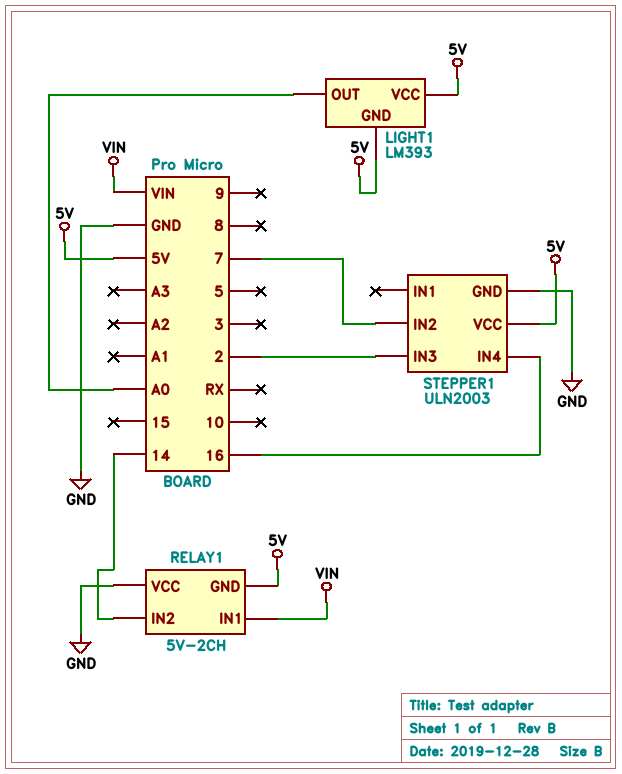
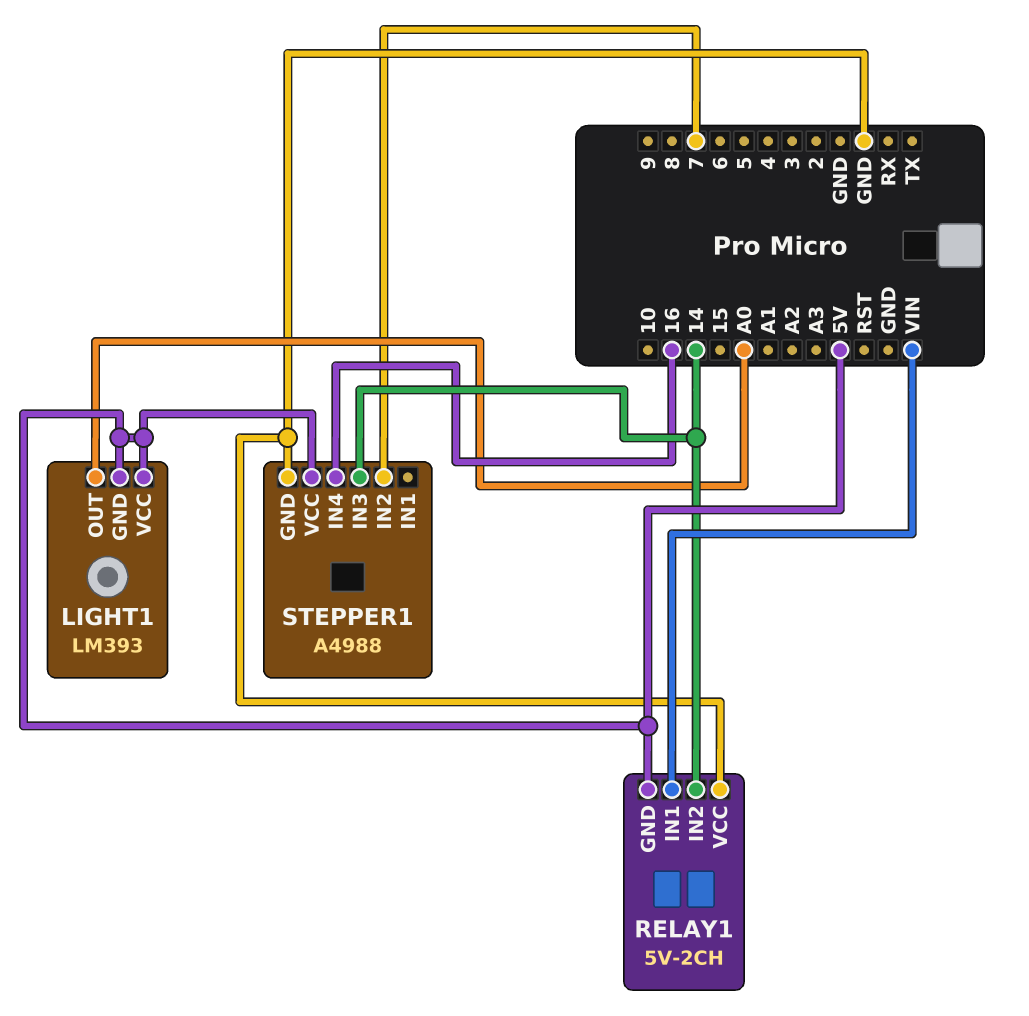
STEPPER1: ULN2003 -> A4988
STEPPER1 pin IN3: 2 -> 14

